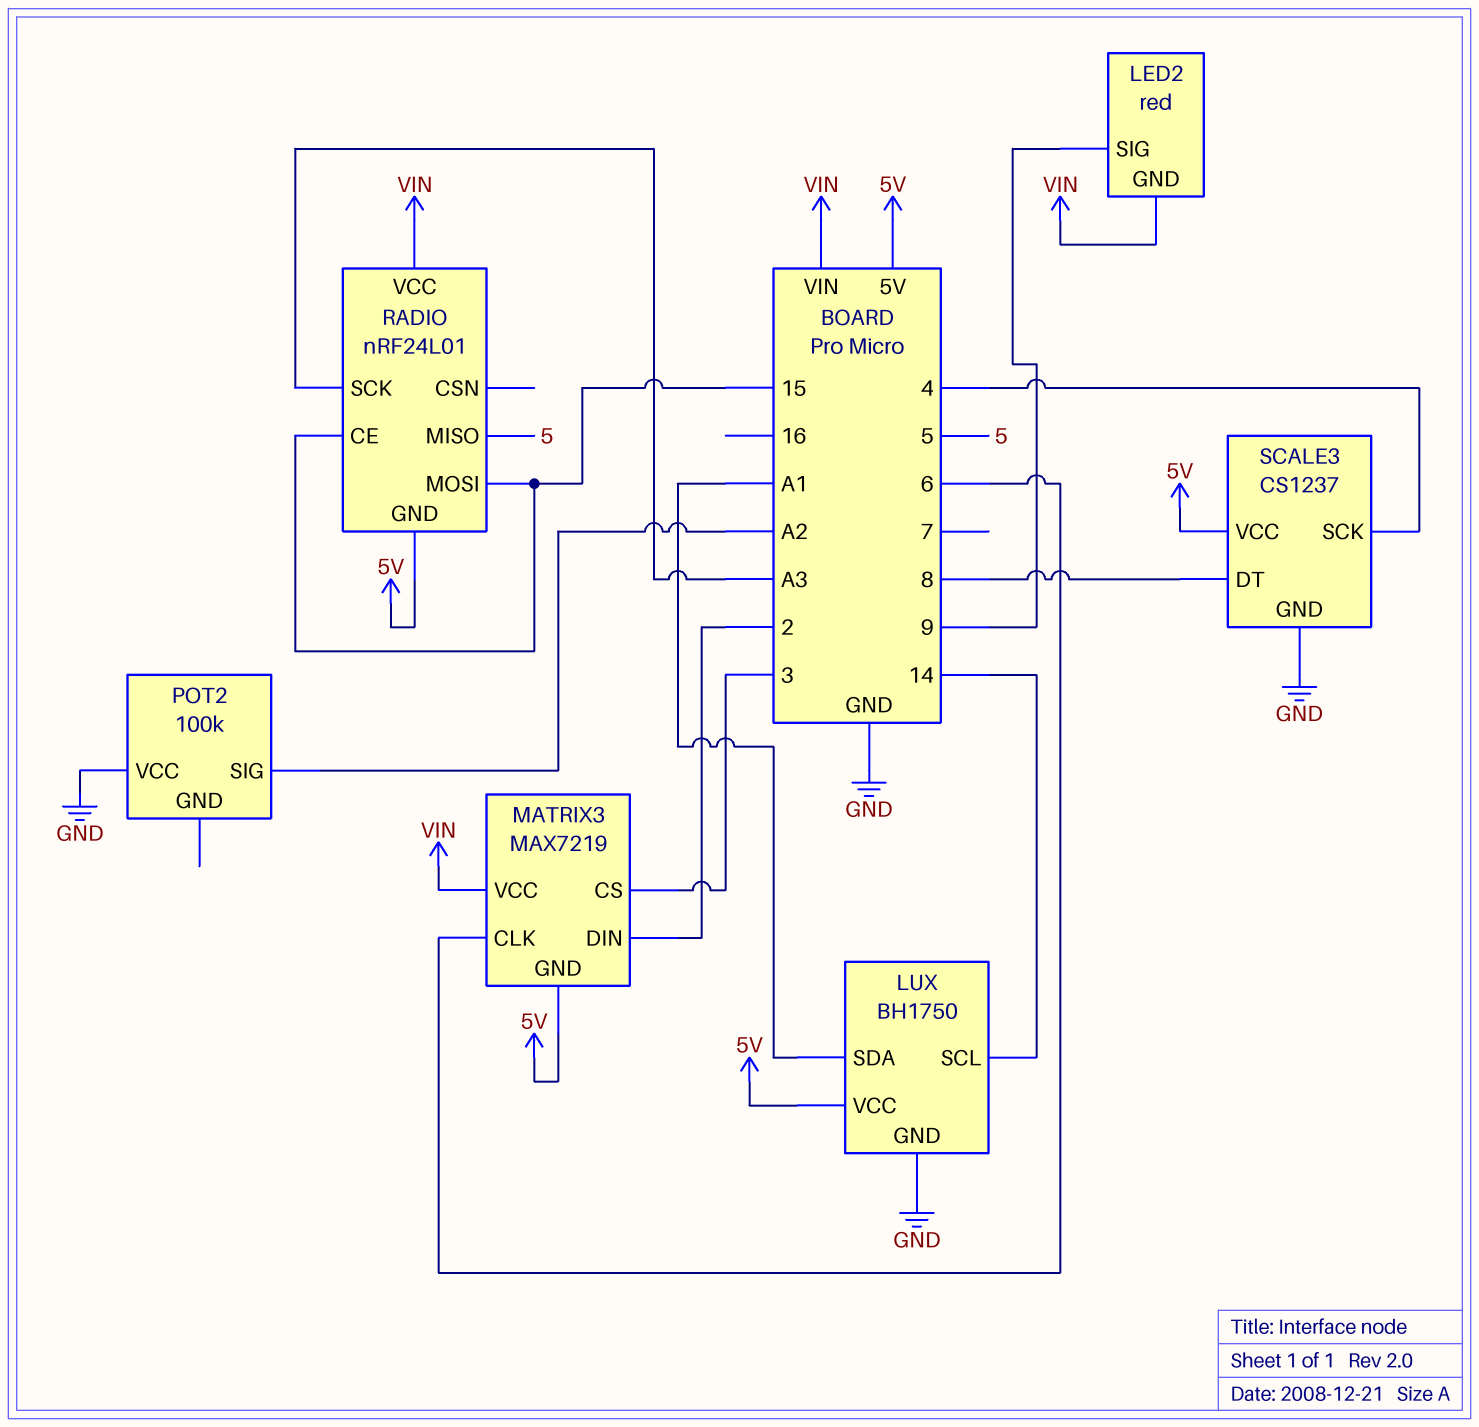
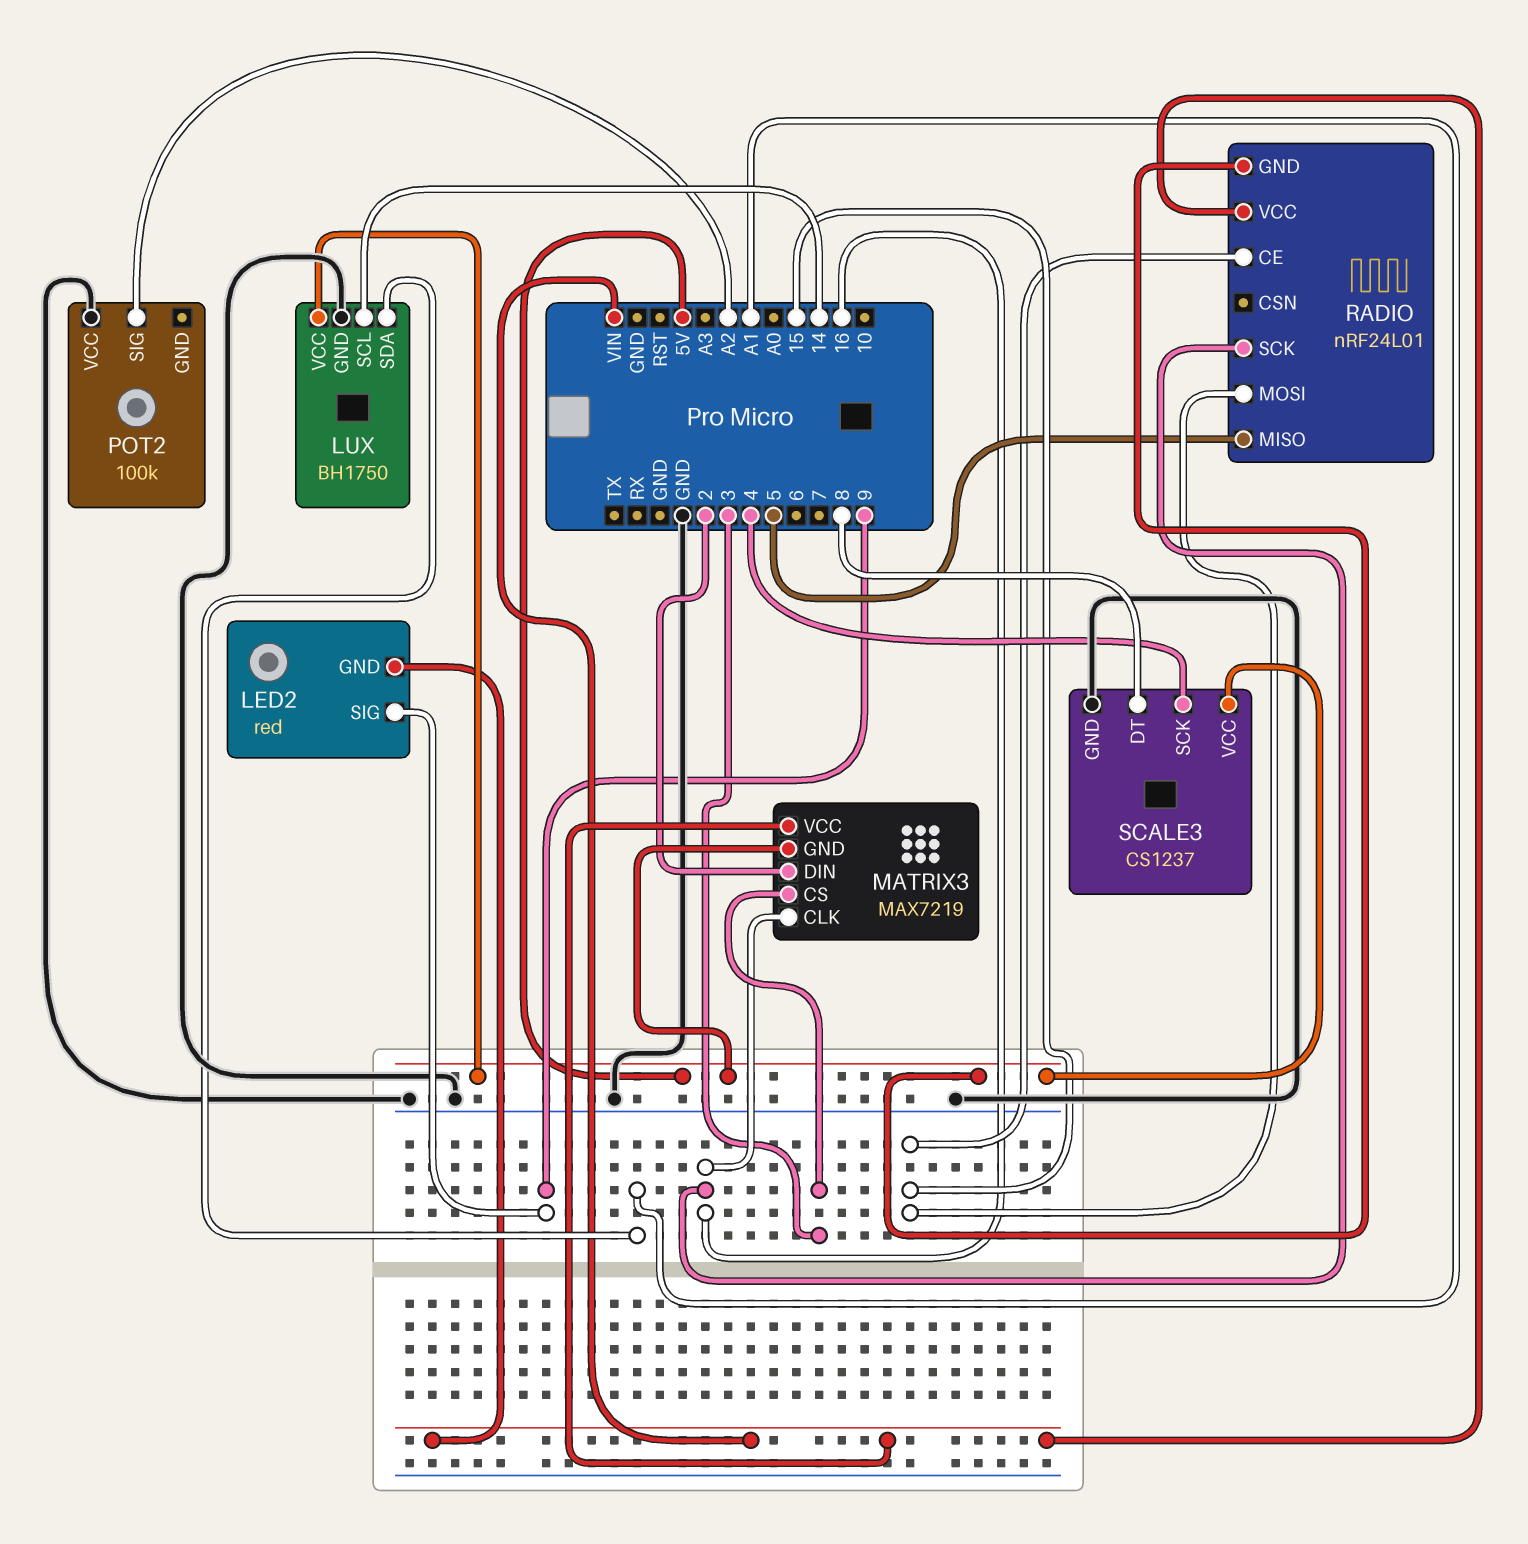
MATRIX3 pin CLK: 6 -> 16
RADIO pin SCK: A3 -> 16

